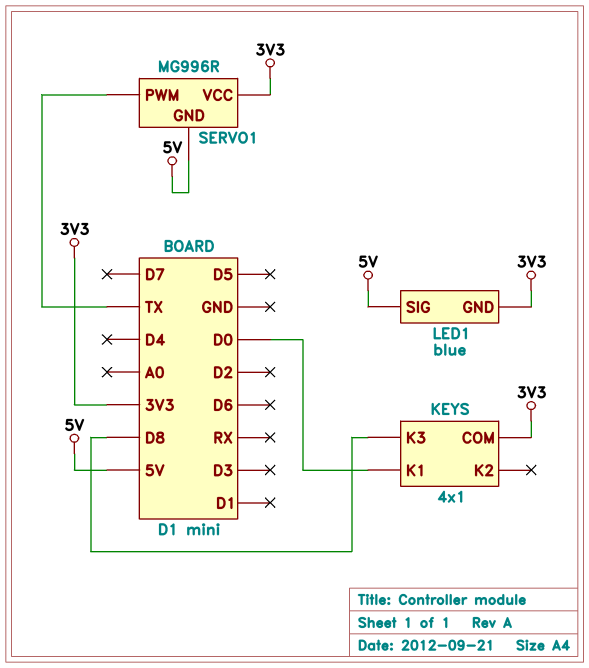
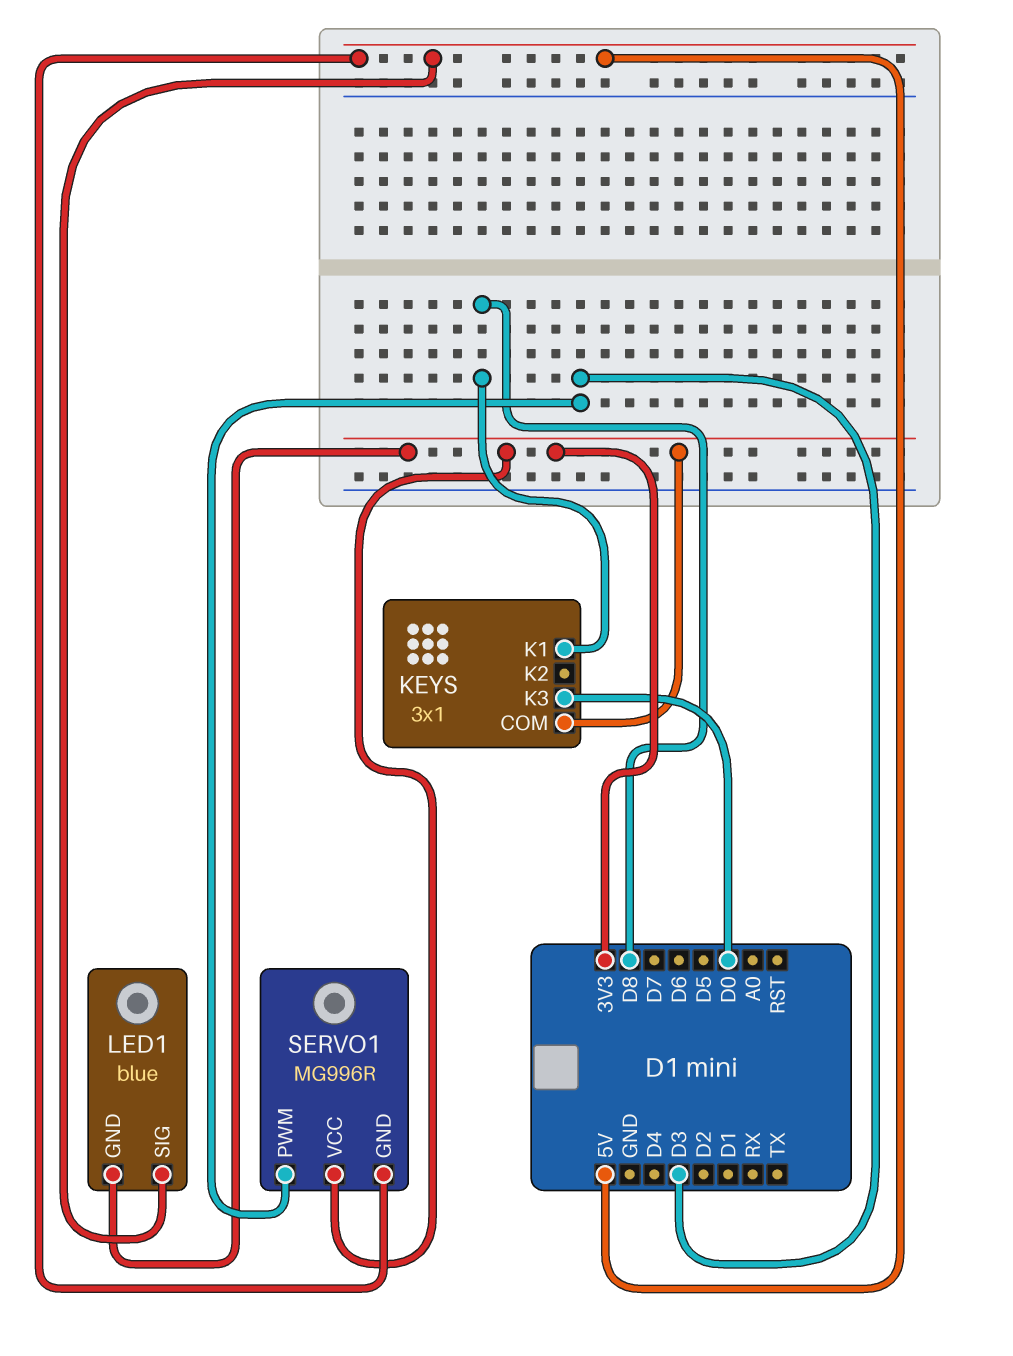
KEYS: 4x1 -> 3x1
KEYS pin K1: D0 -> D8
KEYS pin K3: D8 -> D0
SERVO1 pin PWM: TX -> D3

